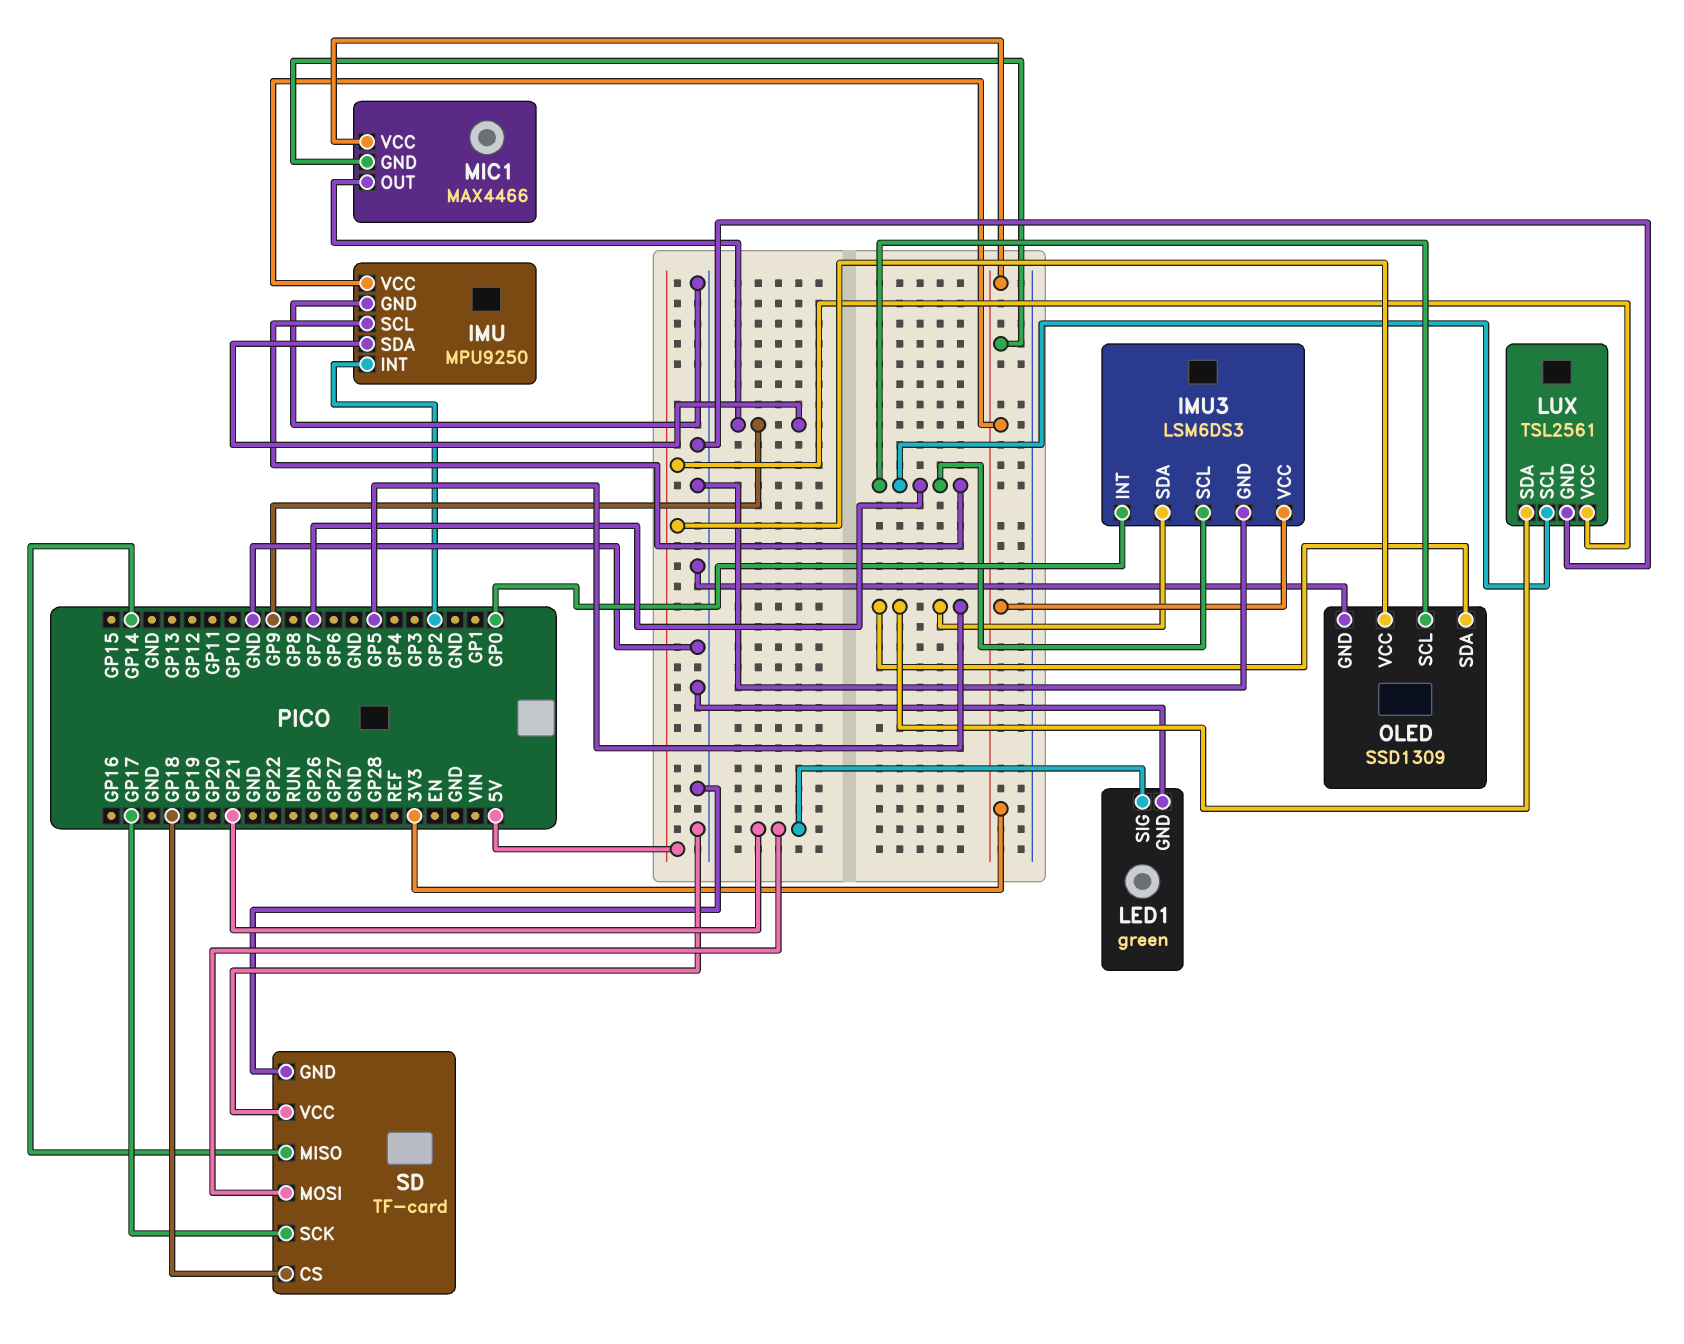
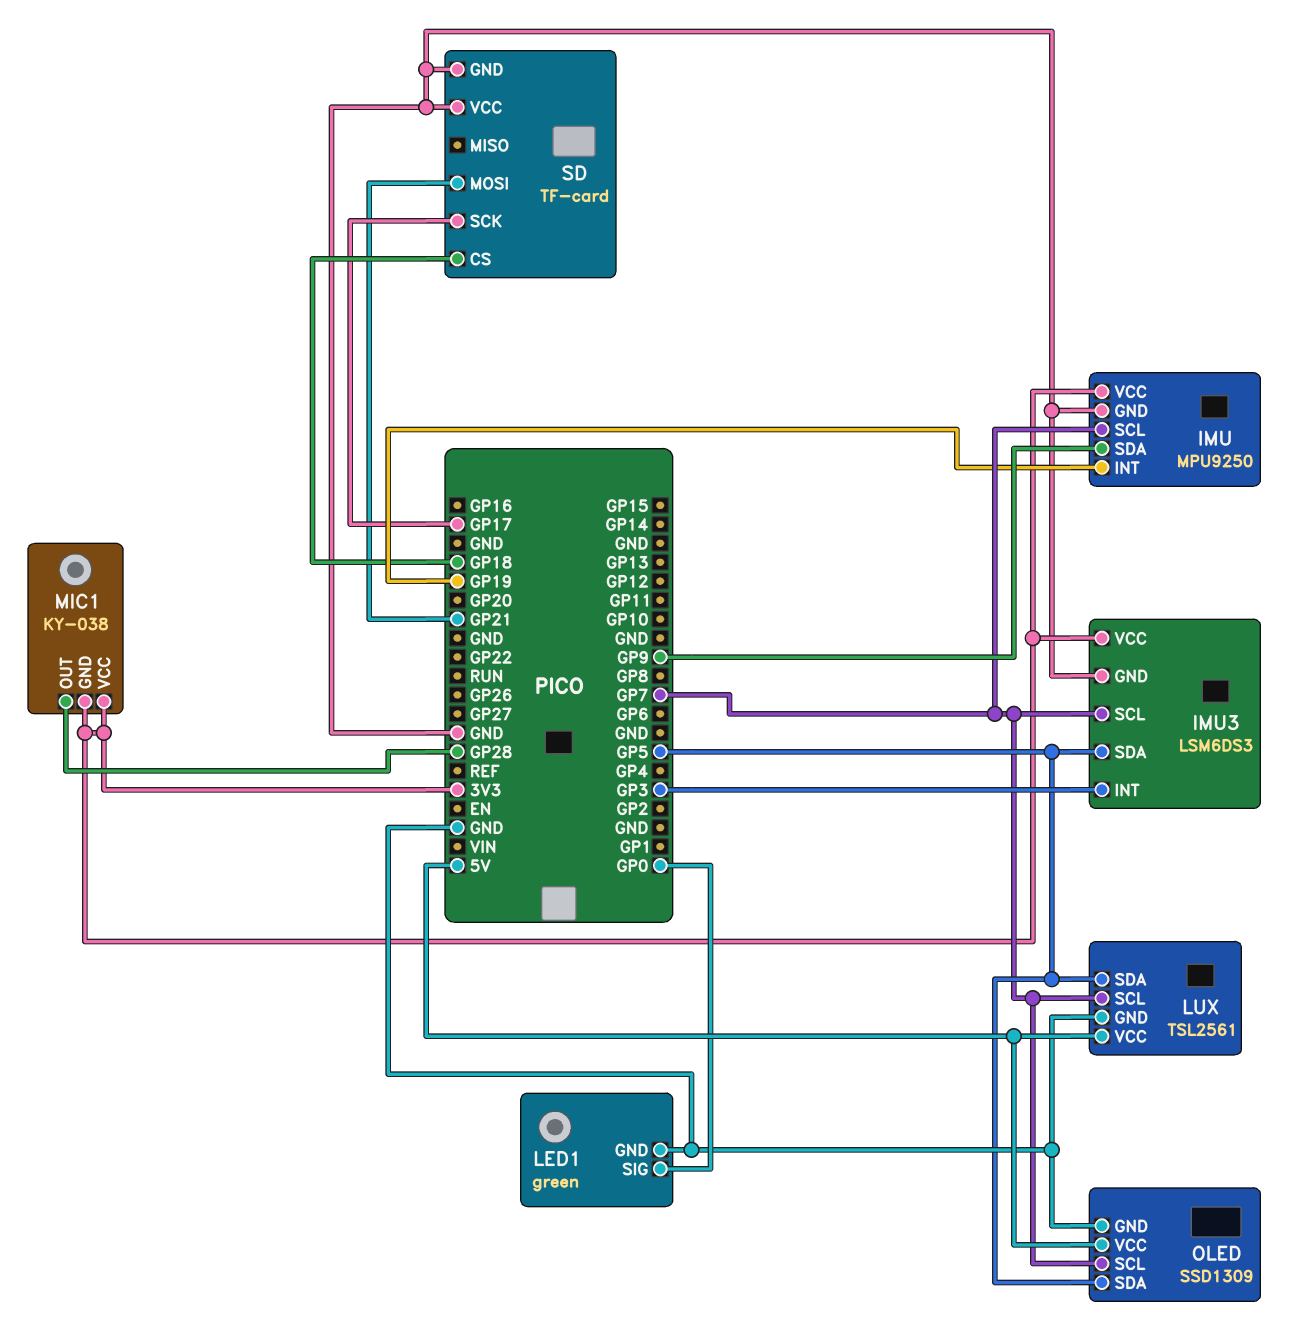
IMU pin INT: GP2 -> GP19
IMU3 pin INT: GP0 -> GP3
LED1 pin SIG: GP21 -> GP0
MIC1: MAX4466 -> KY-038
MIC1 pin OUT: GP9 -> GP28
SD pin MISO: GP14 -> none

